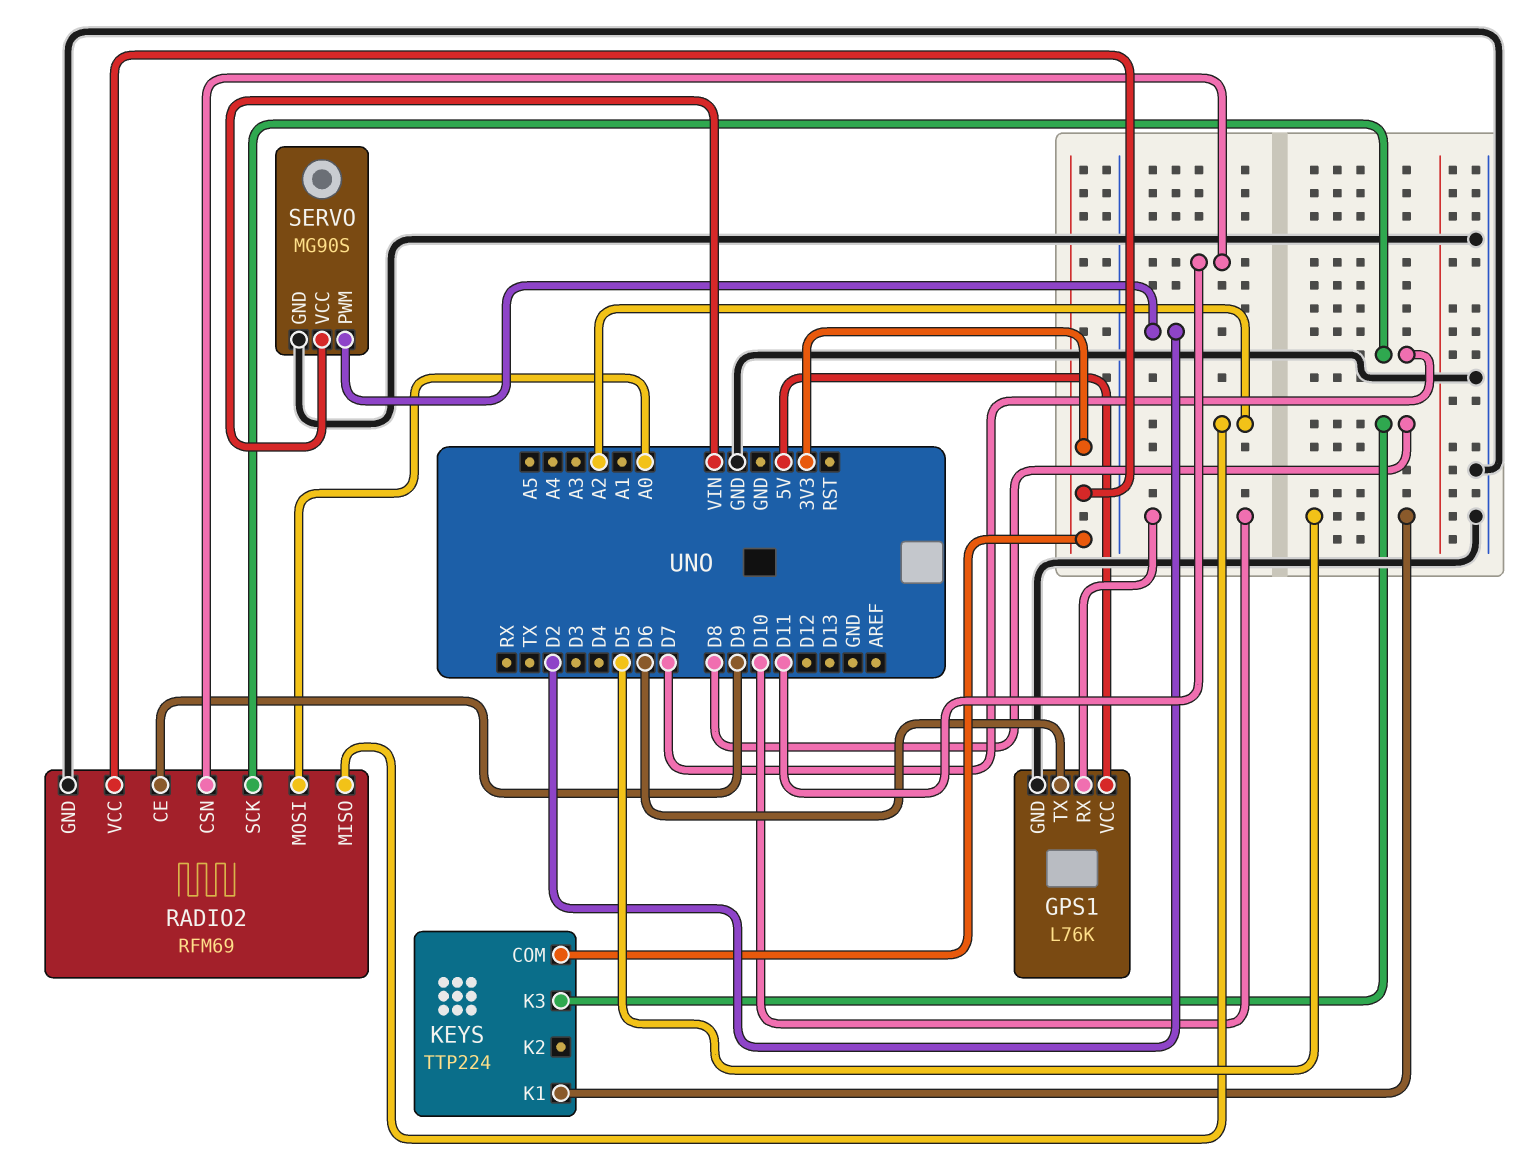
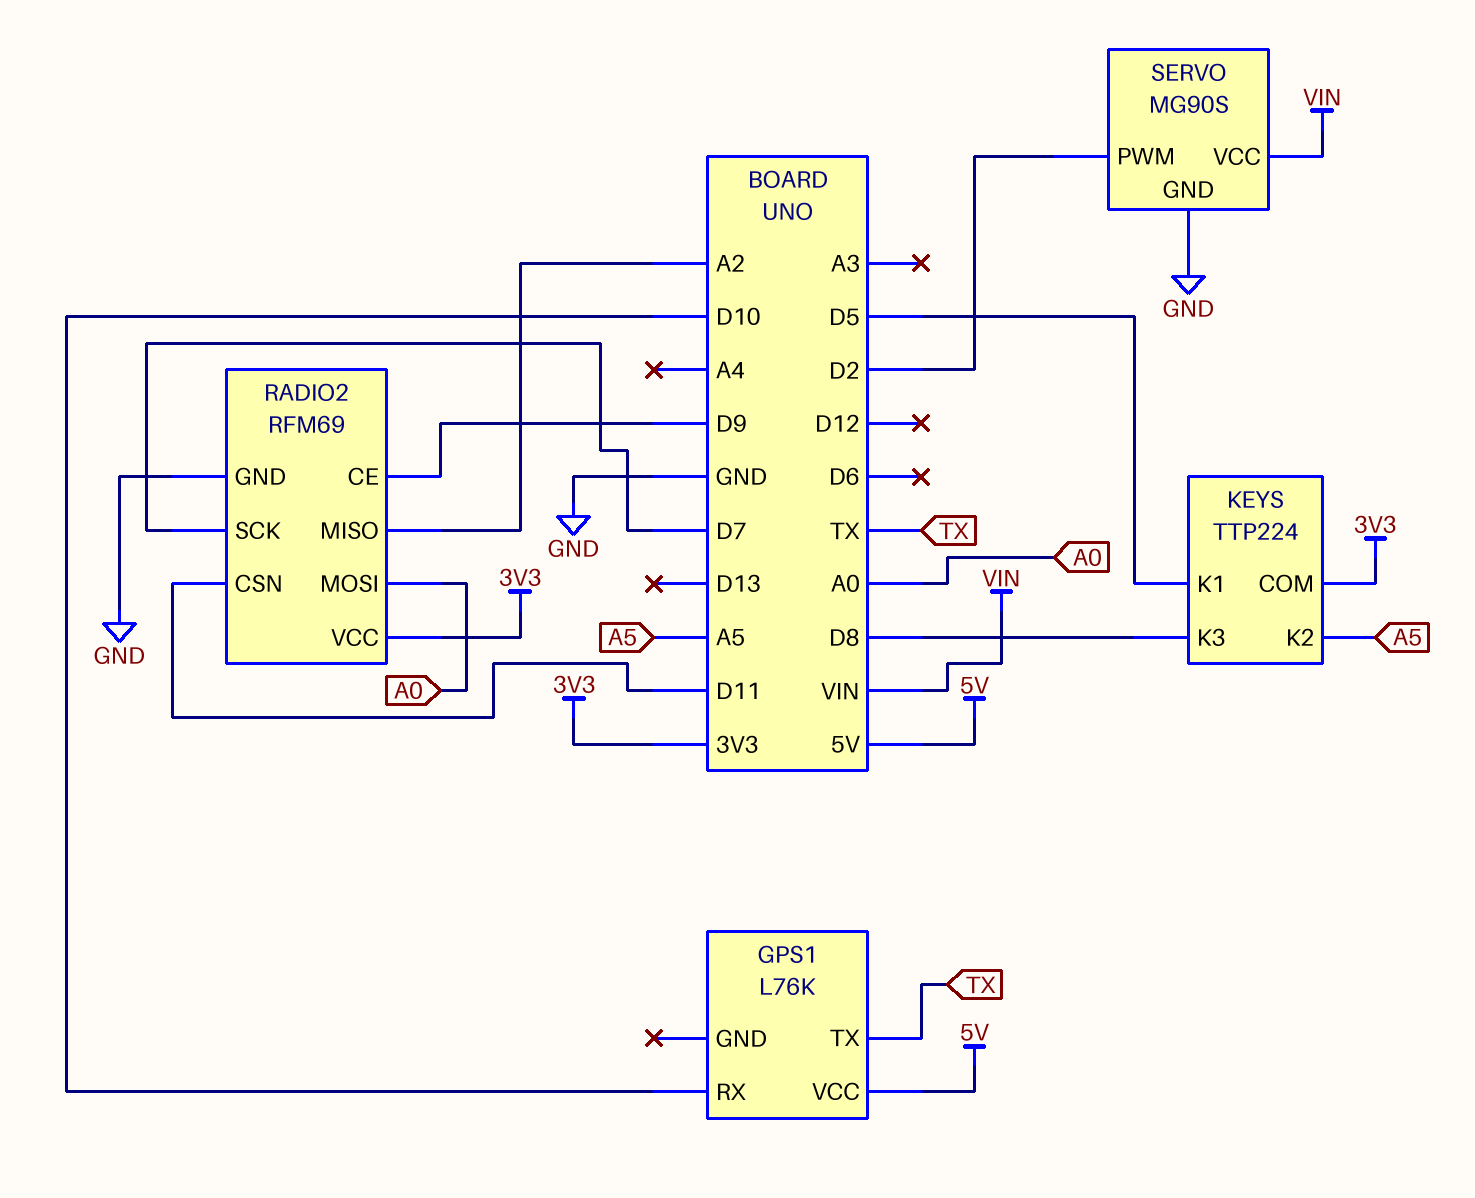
GPS1 pin GND: GND -> none
GPS1 pin TX: D6 -> TX
KEYS pin K2: none -> A5

